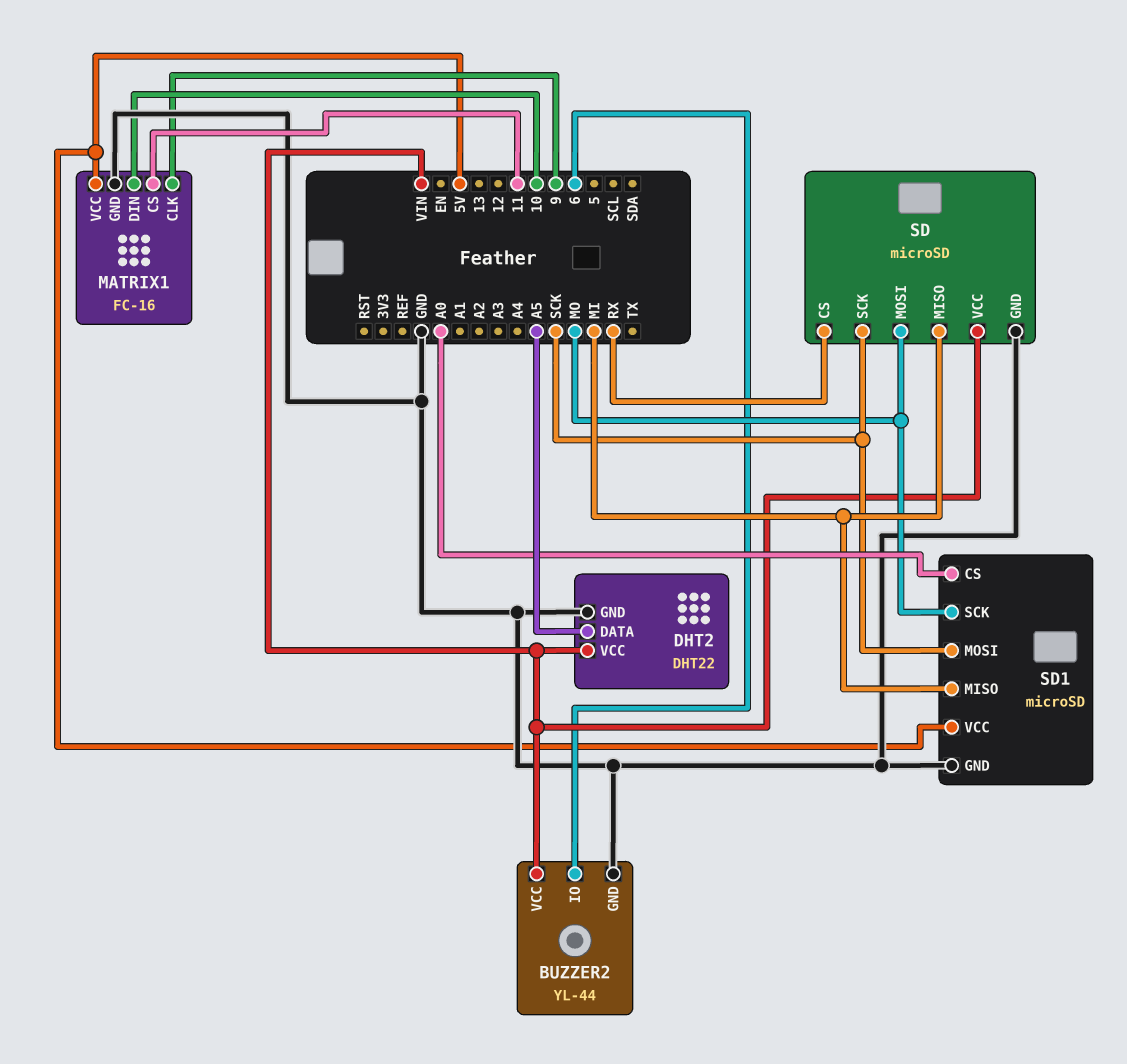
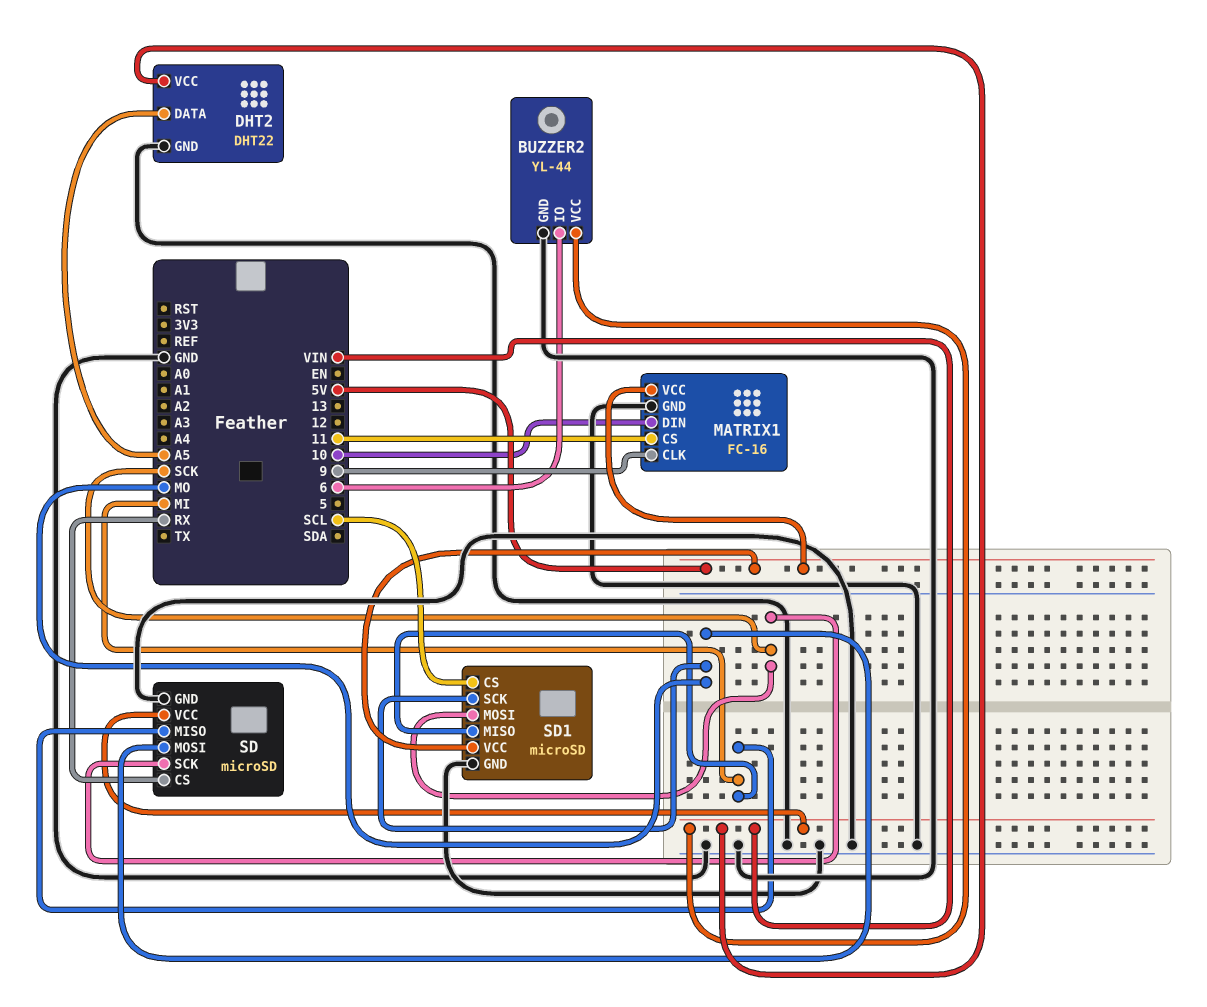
SD1 pin CS: A0 -> SCL

